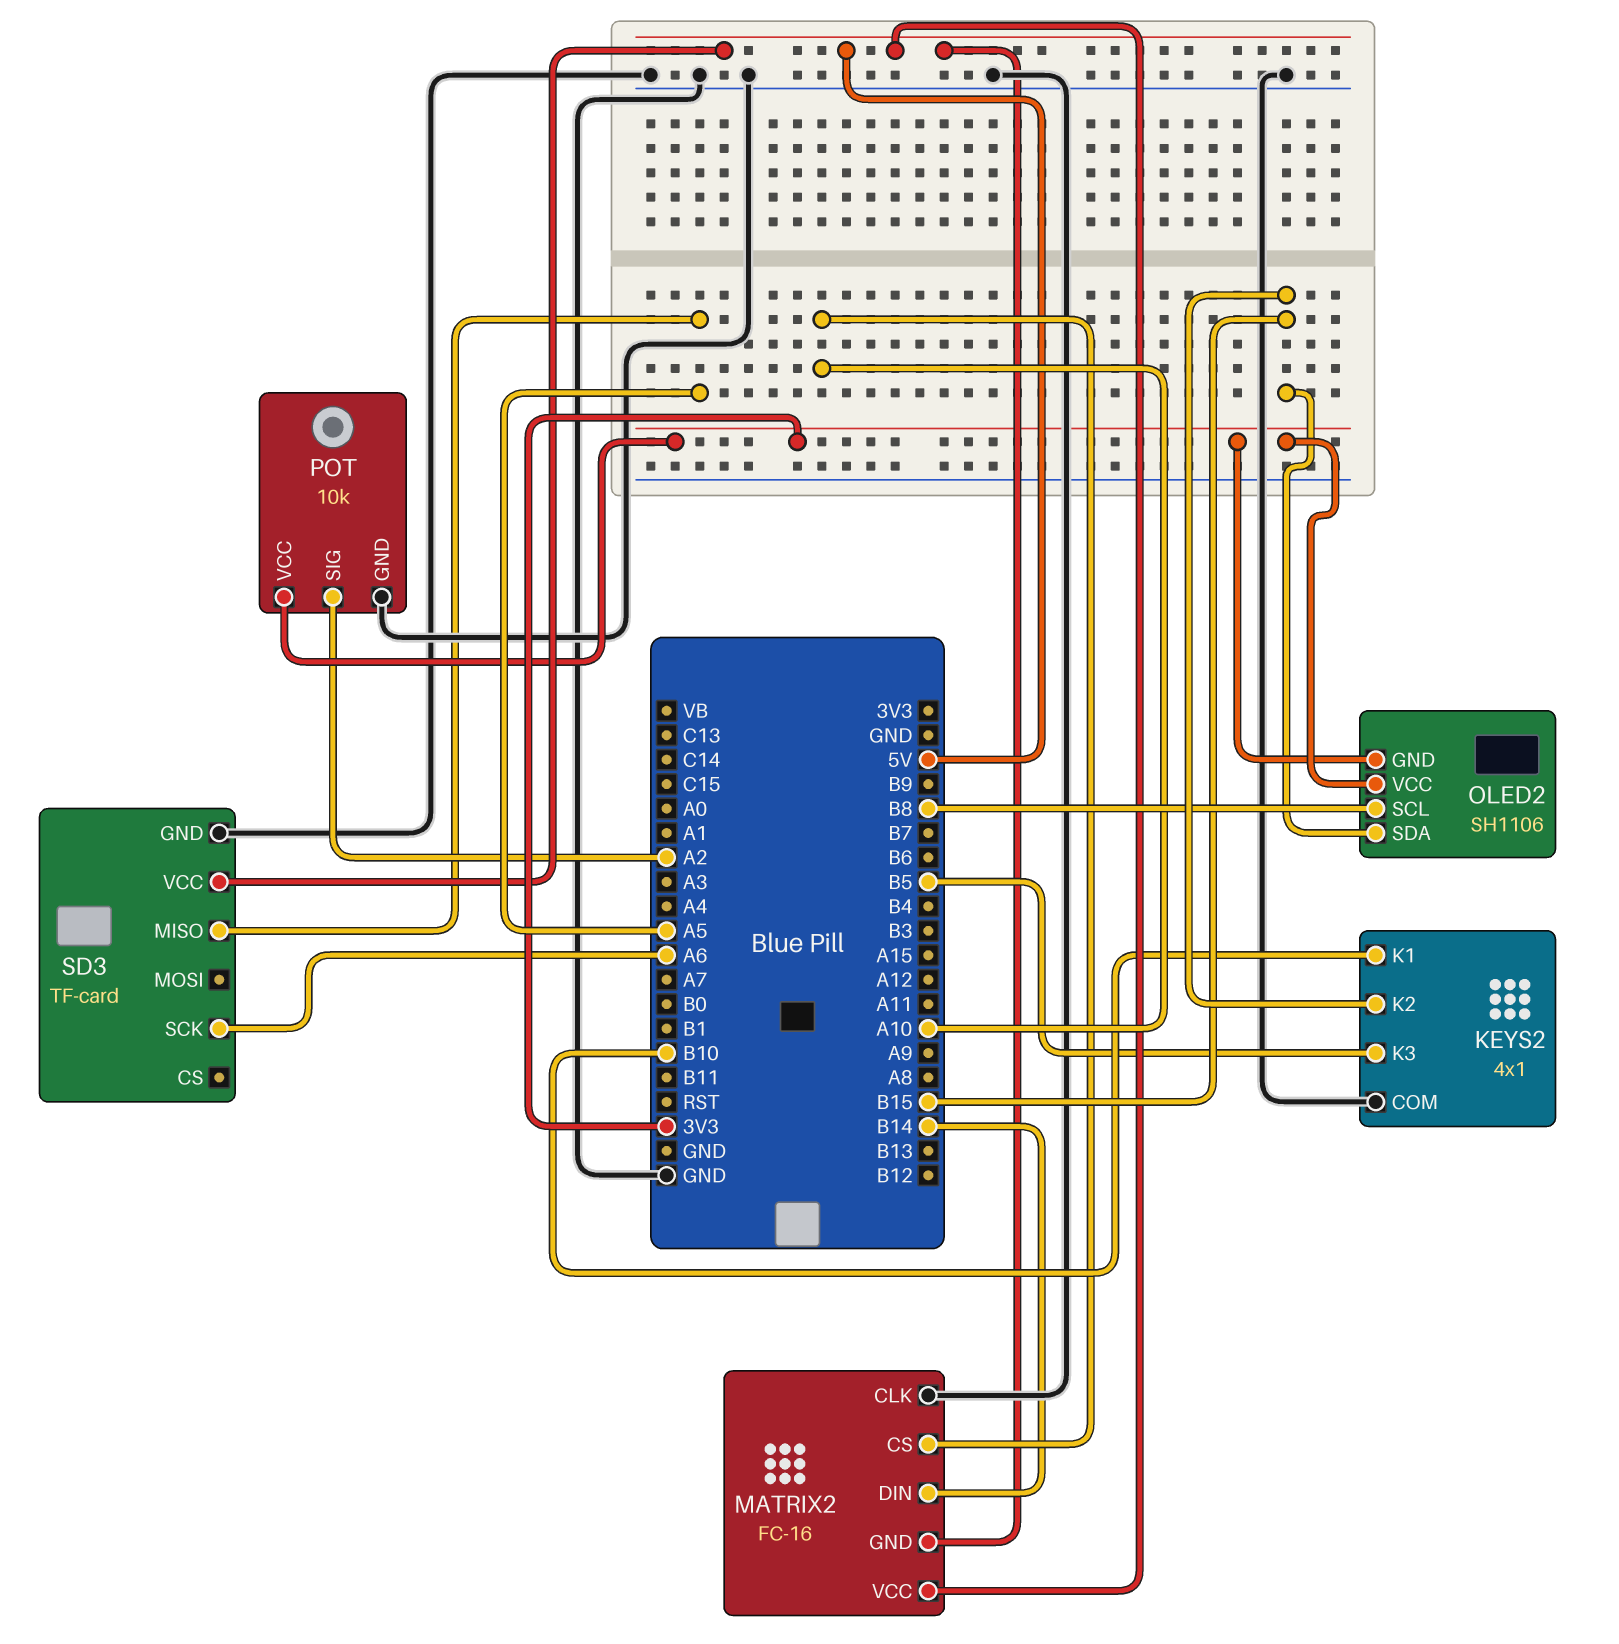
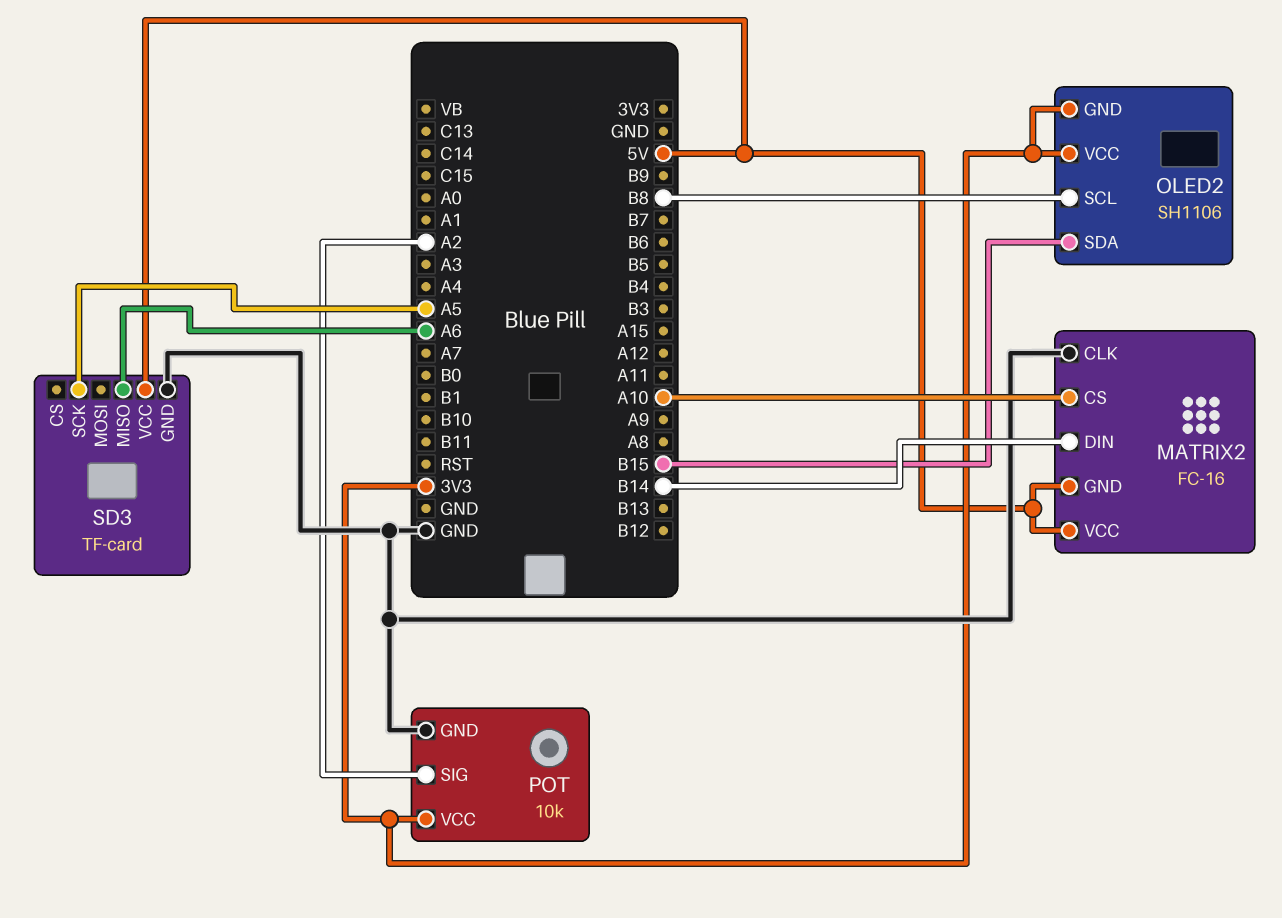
KEYS2: 4x1 -> none
KEYS2 pin COM: GND -> none
KEYS2 pin K1: B10 -> none
KEYS2 pin K2: B15 -> none
KEYS2 pin K3: B5 -> none
SD3 pin MISO: A5 -> A6
SD3 pin SCK: A6 -> A5

